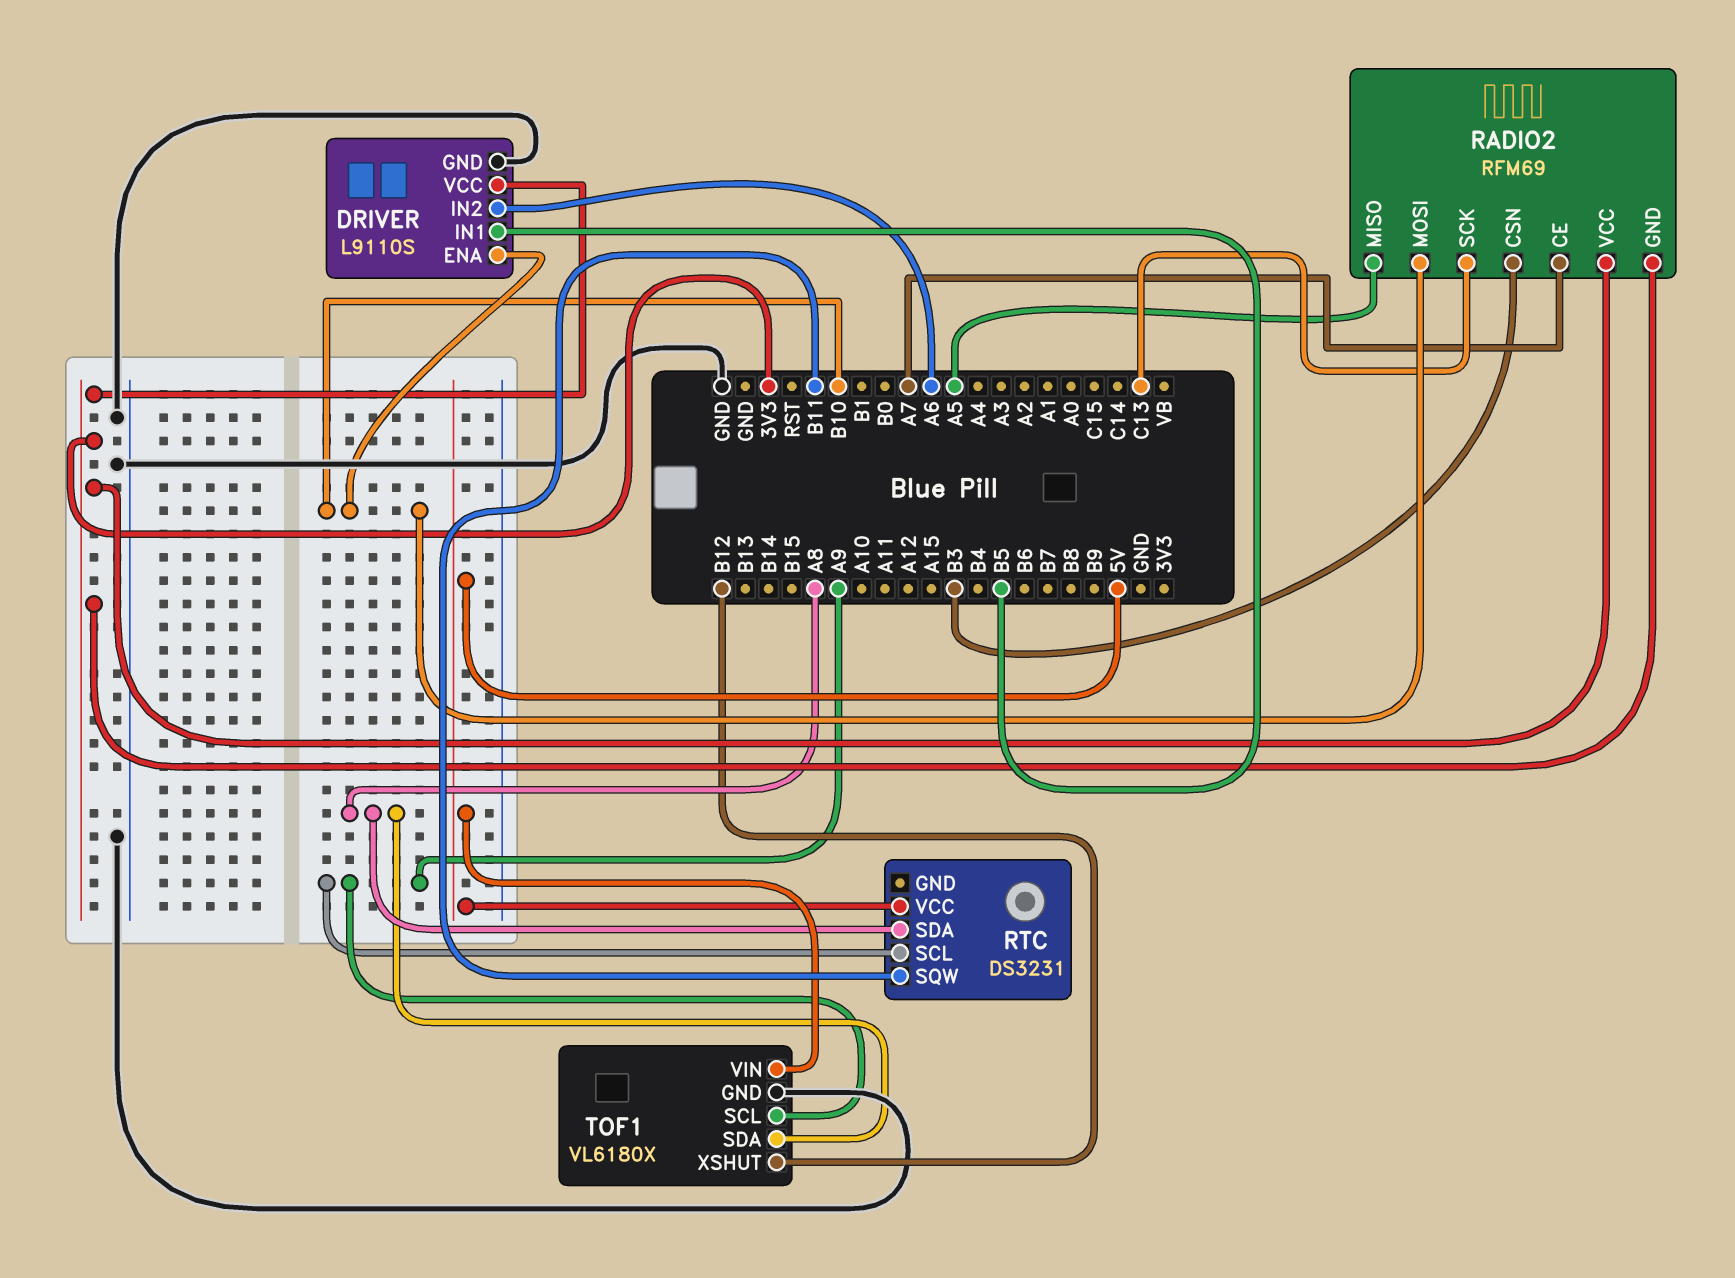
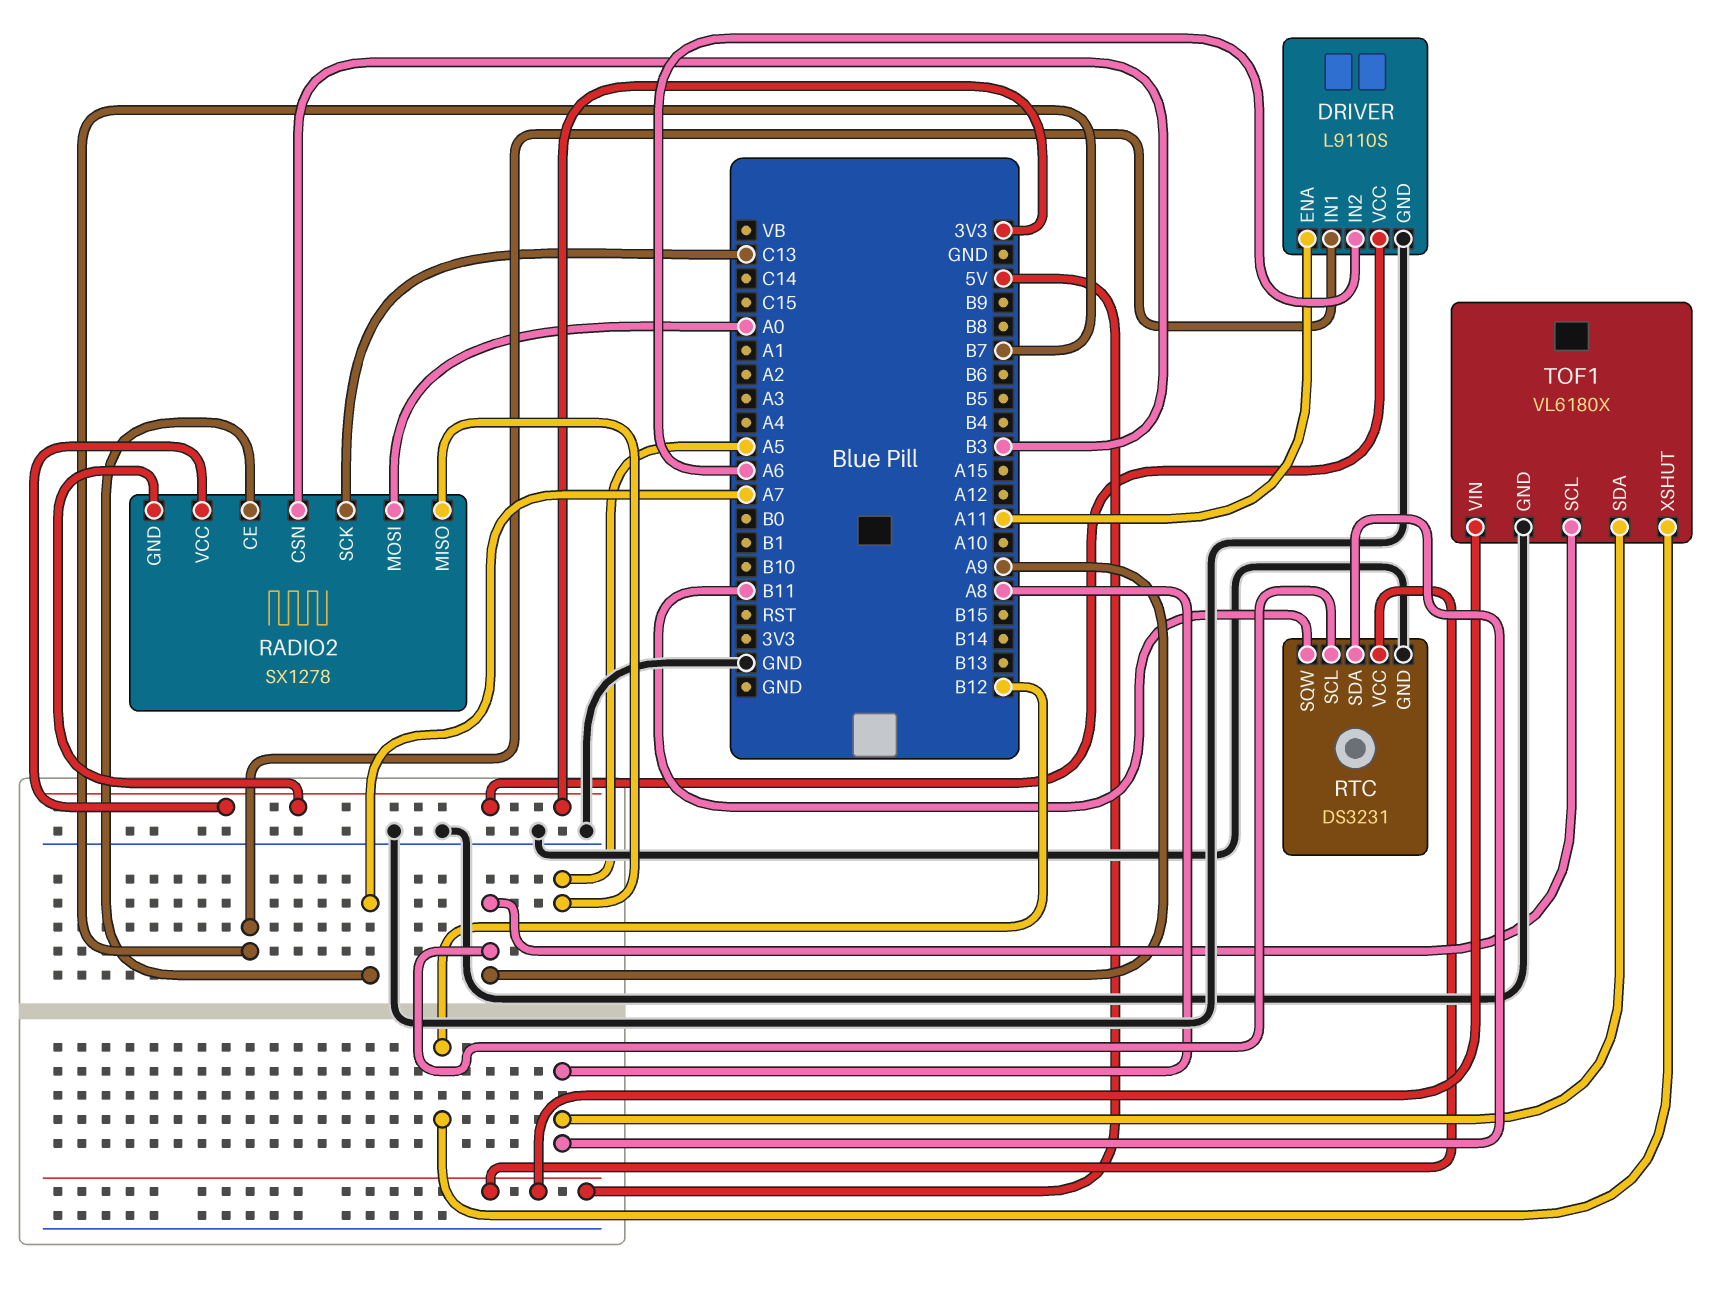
DRIVER pin ENA: B10 -> A11
DRIVER pin IN1: B5 -> B7
RADIO2: RFM69 -> SX1278
RADIO2 pin MOSI: B10 -> A0
RTC pin GND: none -> GND

